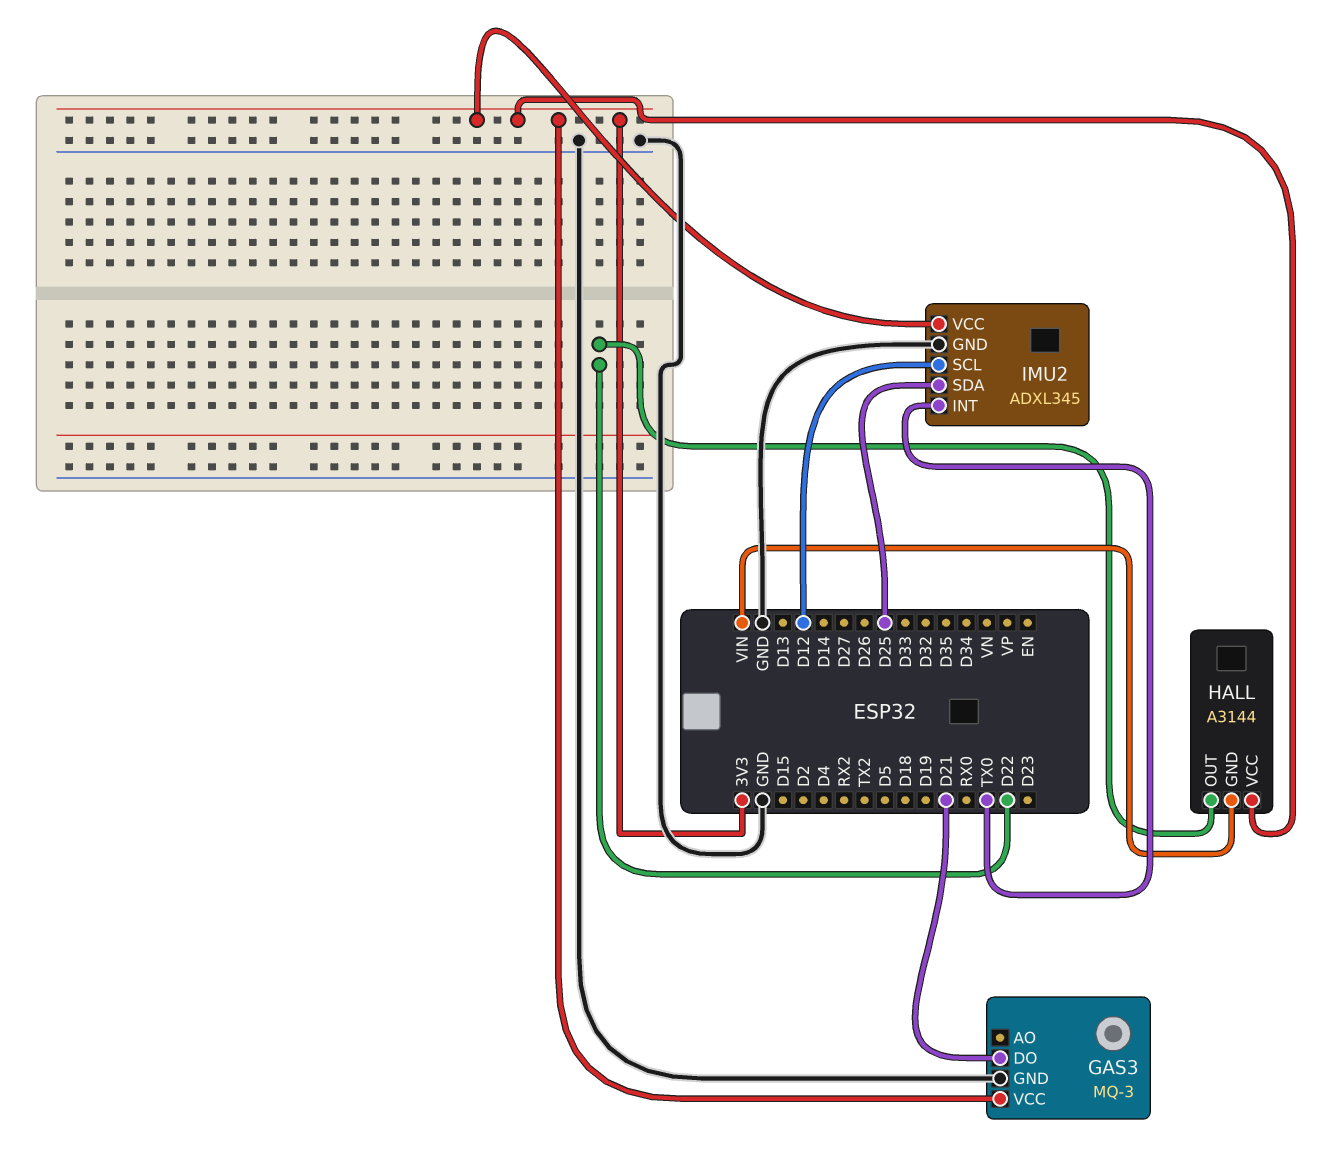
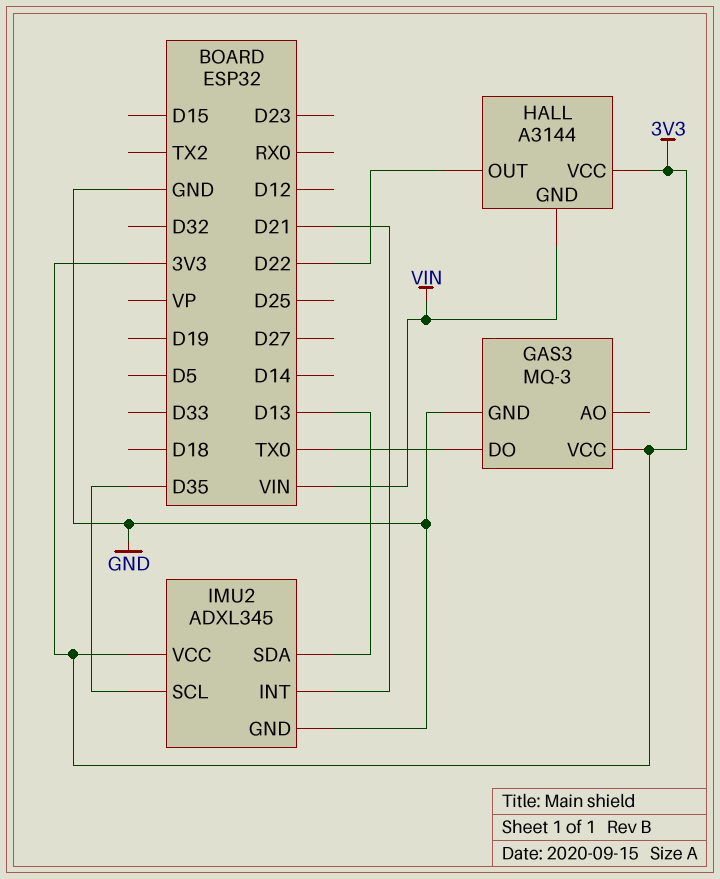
GAS3 pin DO: D21 -> TX0
IMU2 pin INT: TX0 -> D21
IMU2 pin SCL: D12 -> D35
IMU2 pin SDA: D25 -> D13

